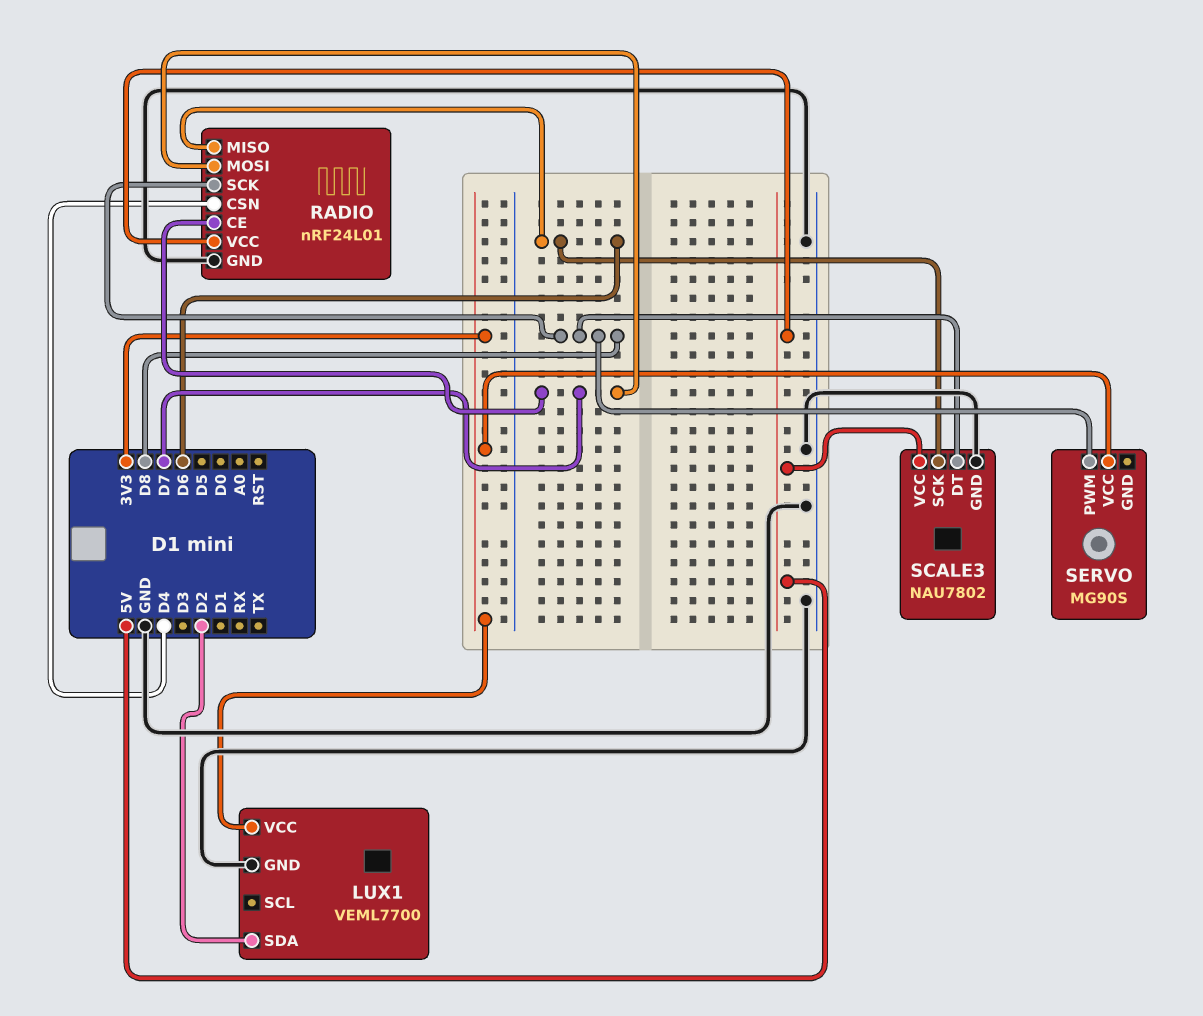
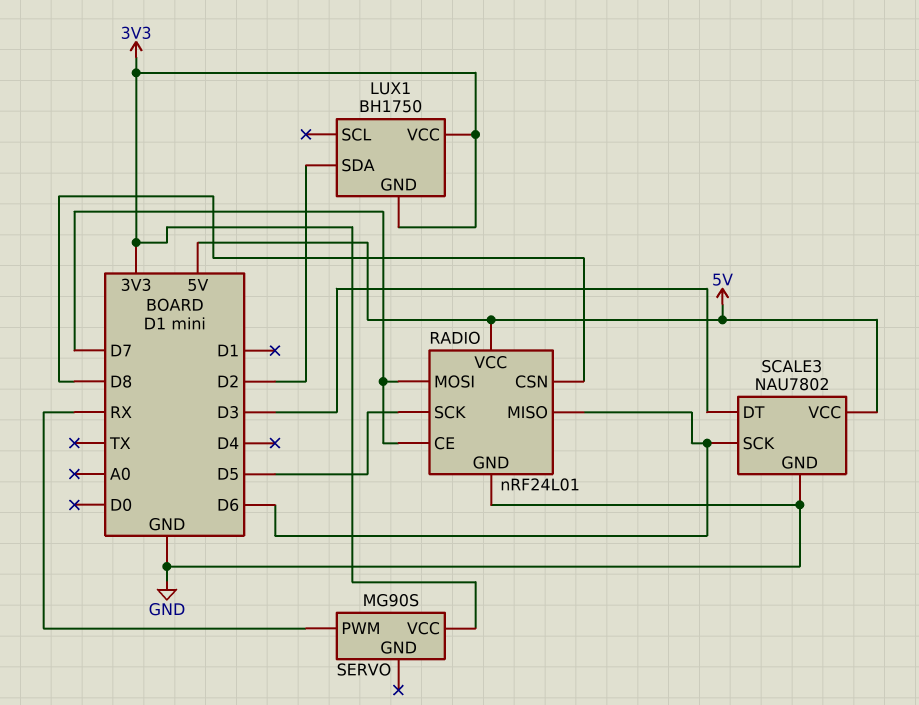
LUX1: VEML7700 -> BH1750
LUX1 pin GND: GND -> 3V3
RADIO pin CSN: D4 -> D8
RADIO pin SCK: D8 -> D5
SCALE3 pin DT: D8 -> D3
SERVO pin PWM: D8 -> RX

